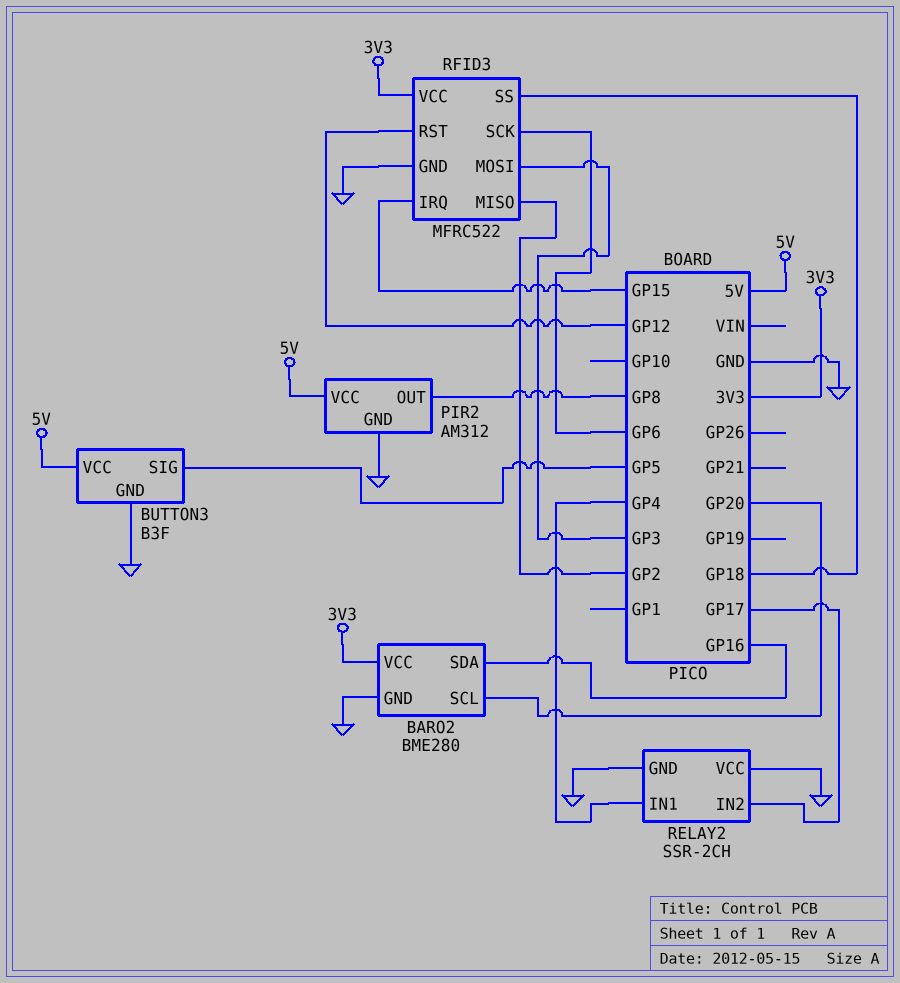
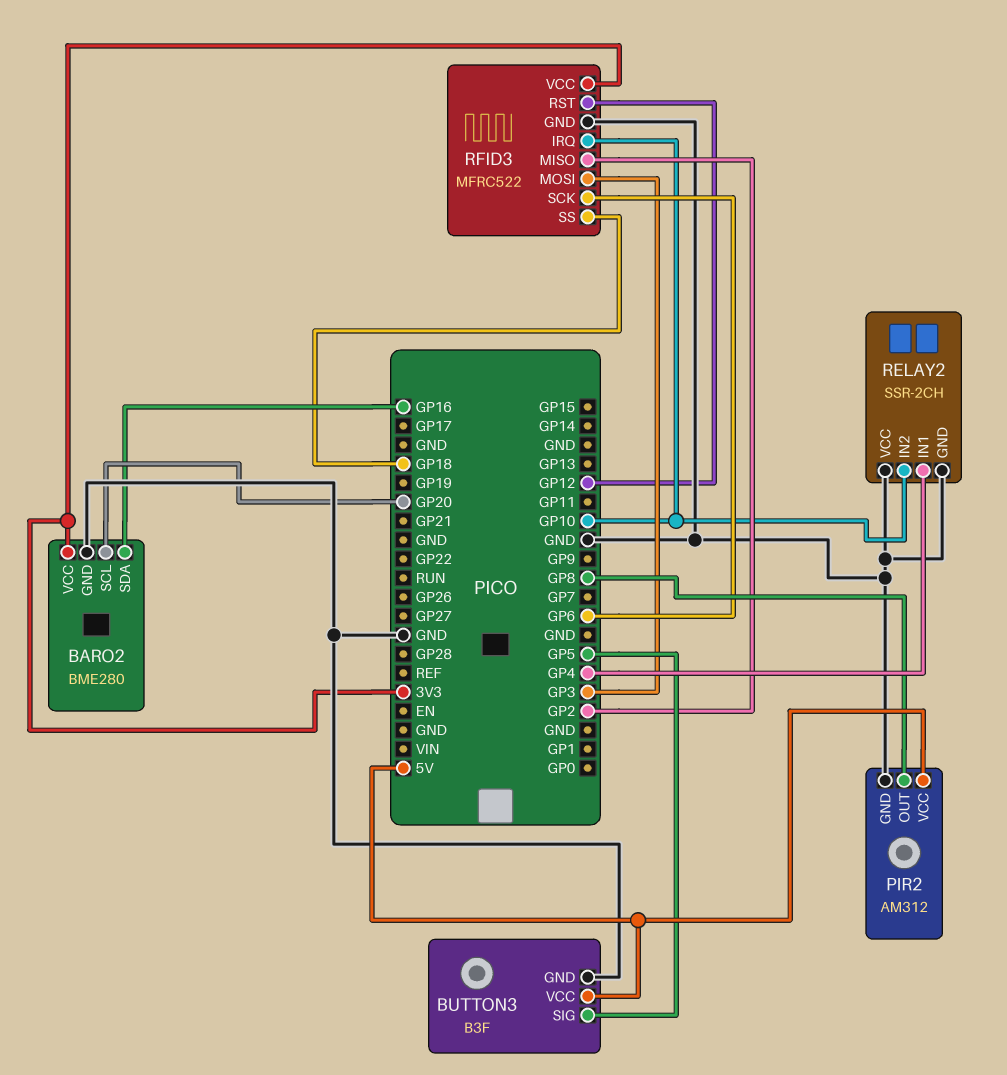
RELAY2 pin IN2: GP17 -> GP10
RFID3 pin IRQ: GP15 -> GP10

